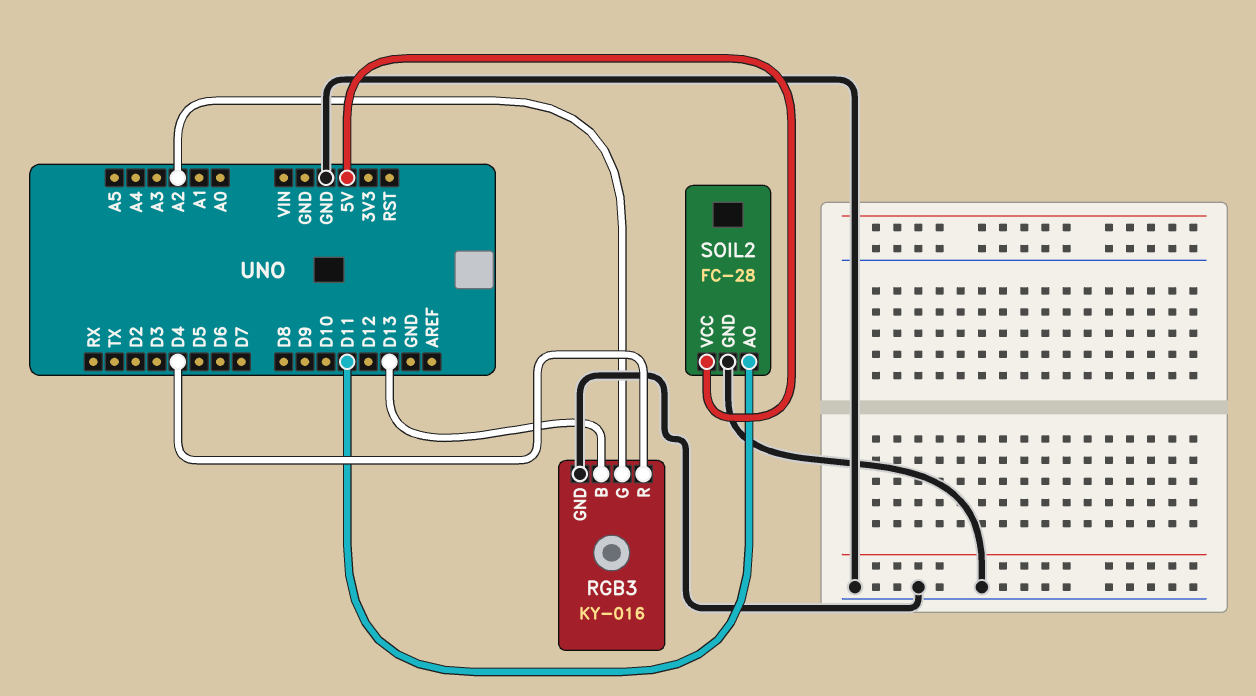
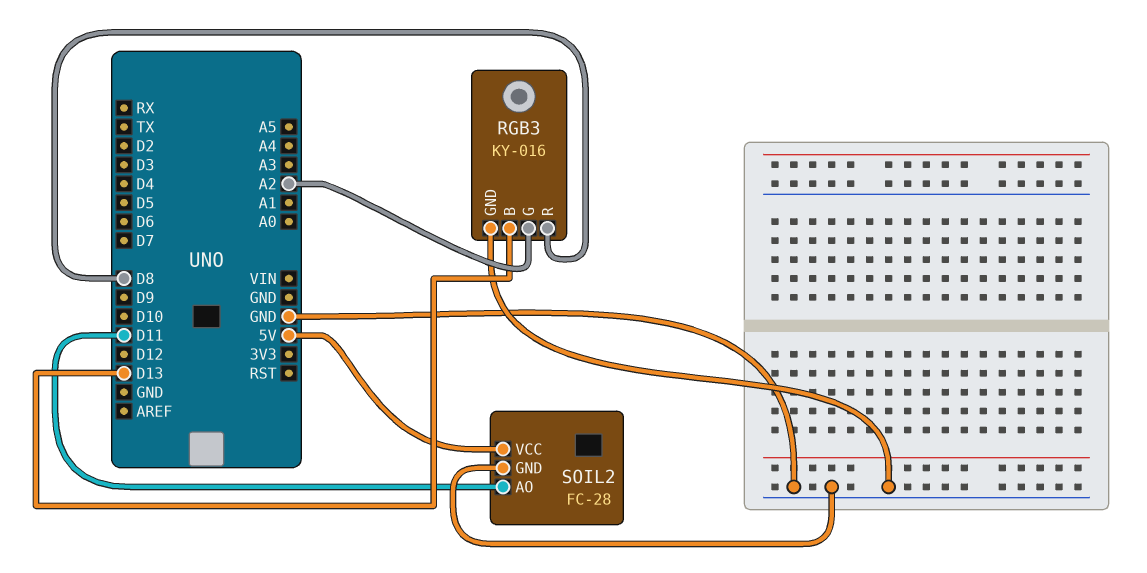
RGB3 pin R: D4 -> D8

